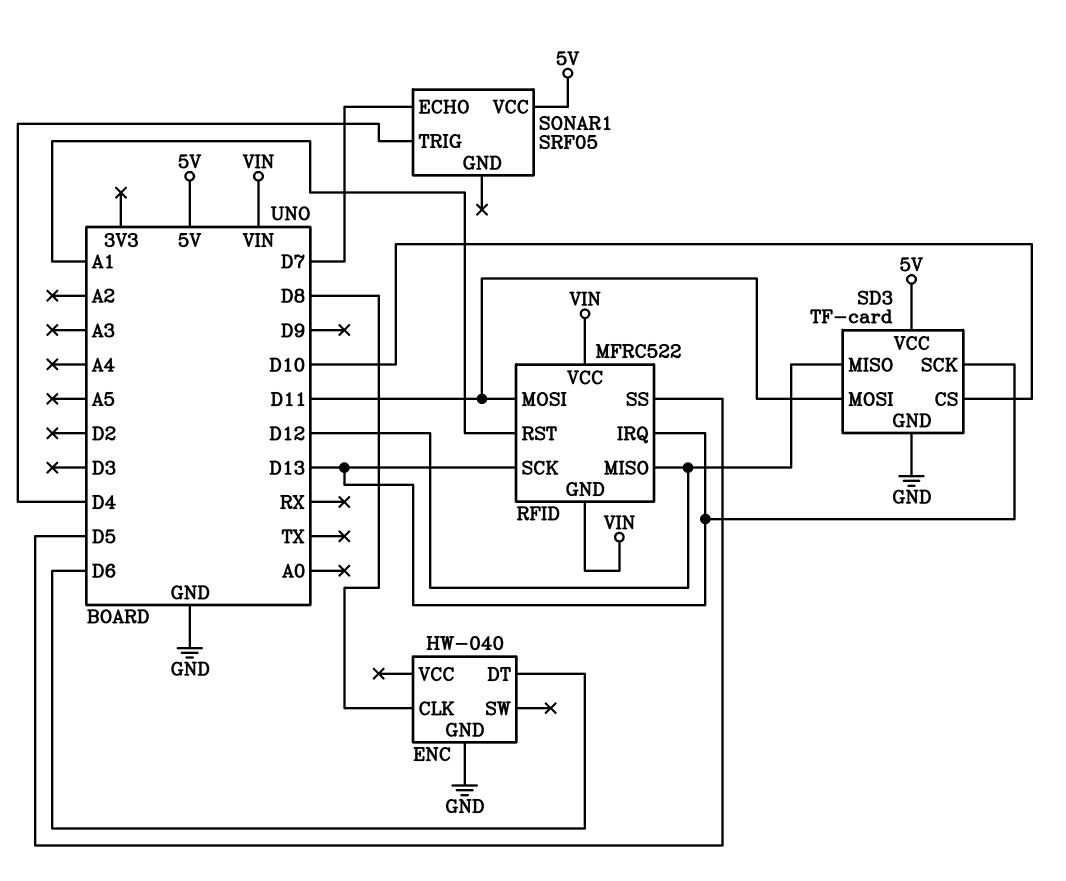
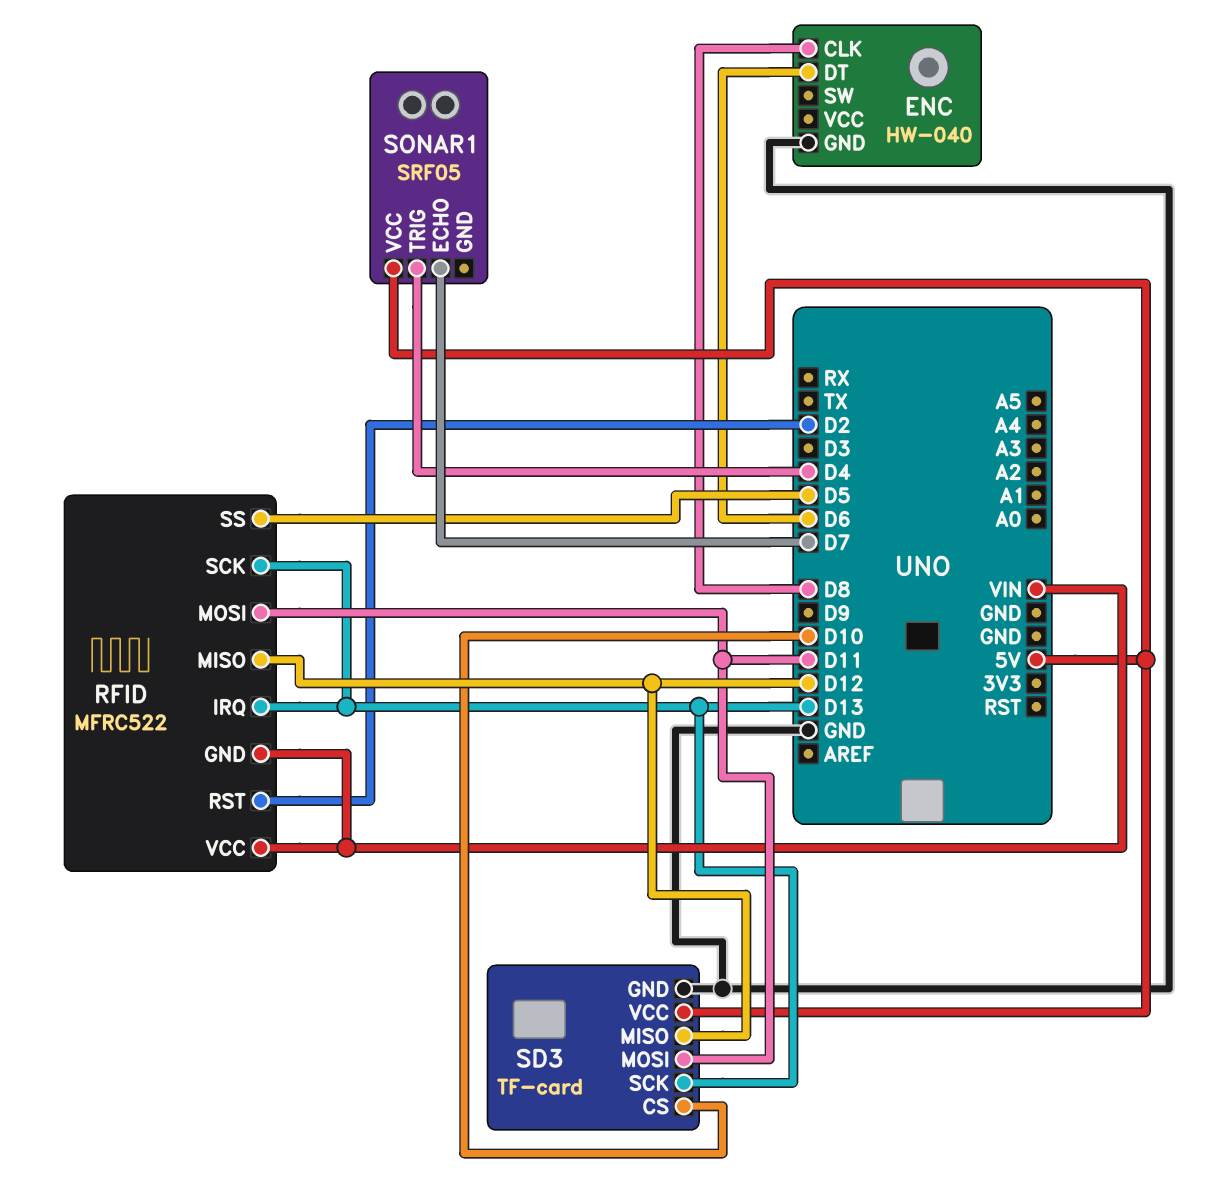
RFID pin RST: A1 -> D2

